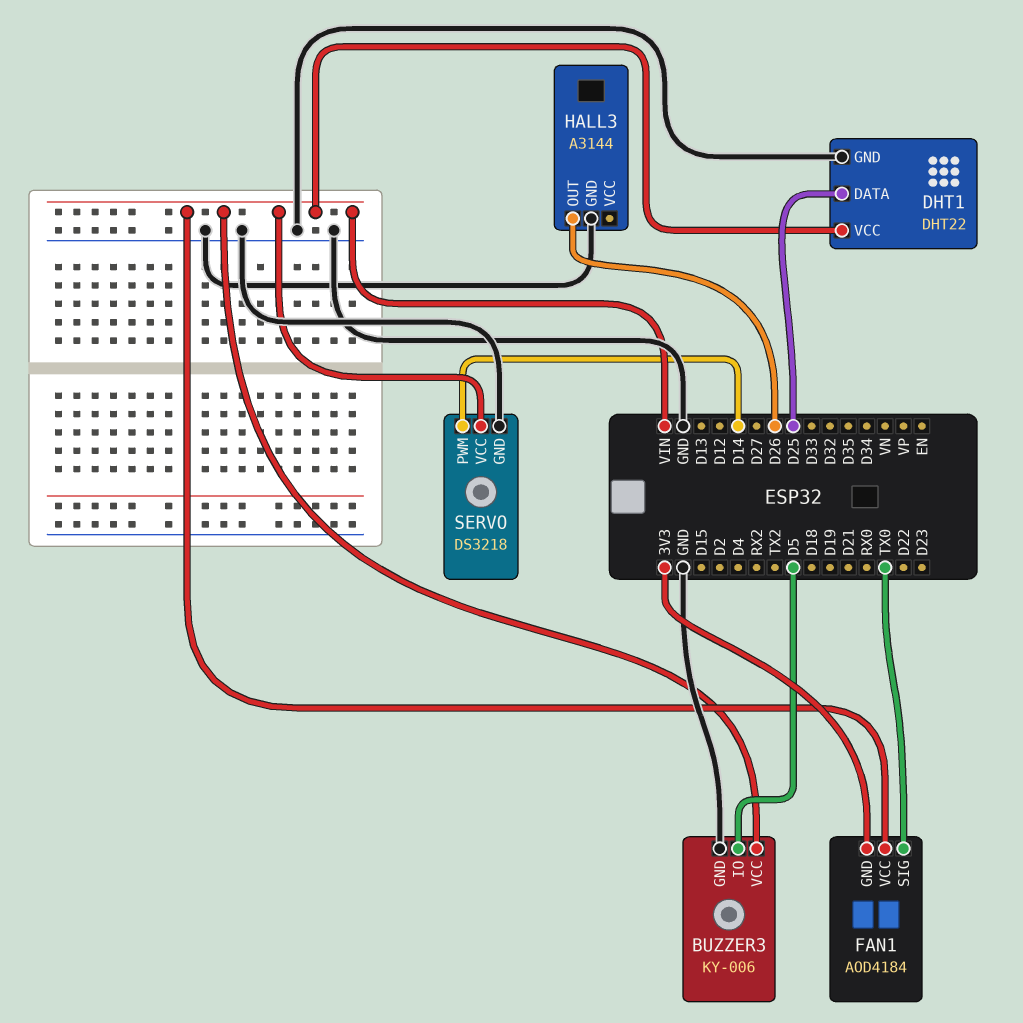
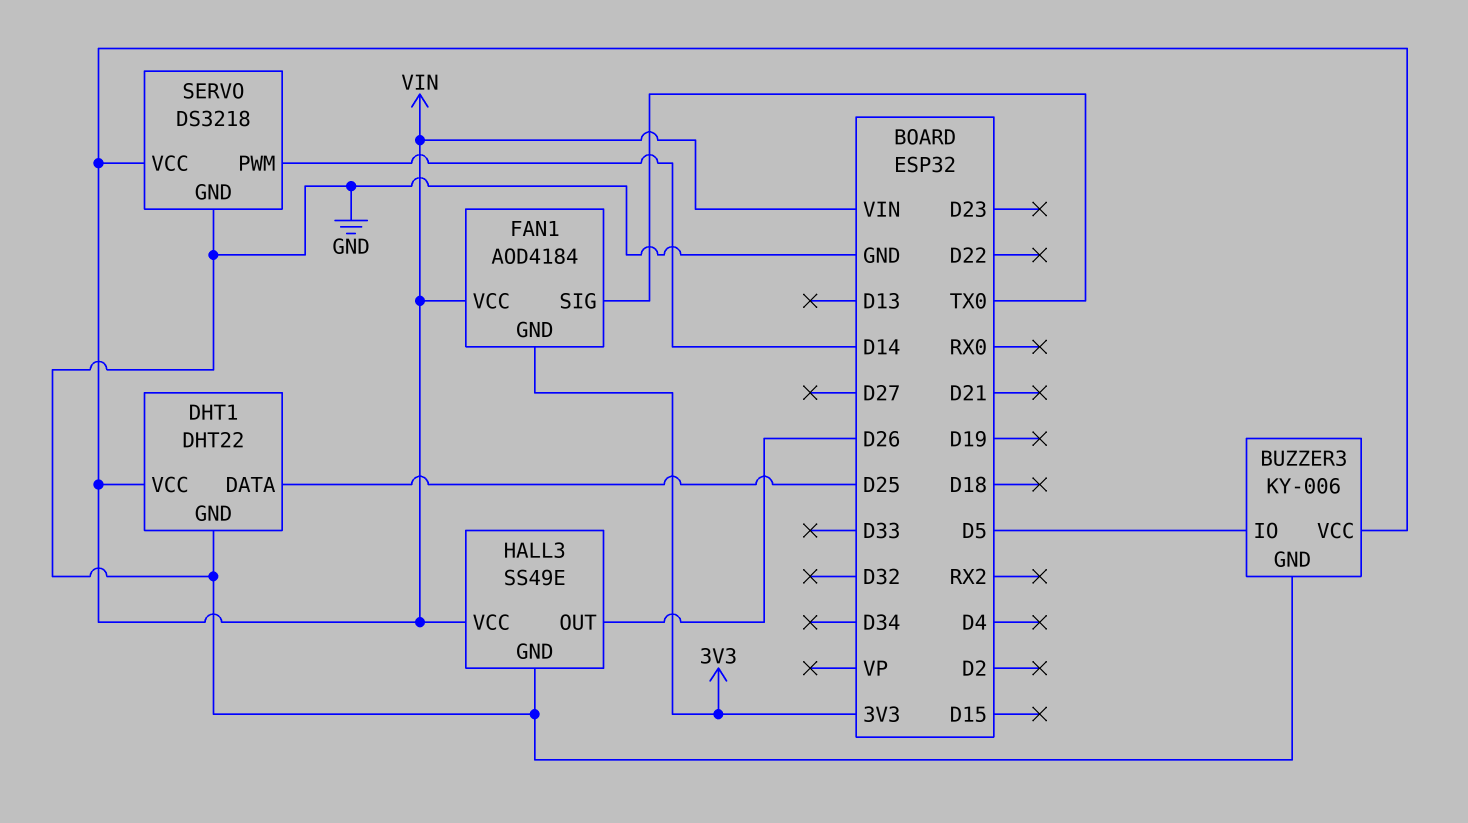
HALL3: A3144 -> SS49E
HALL3 pin VCC: none -> VIN

